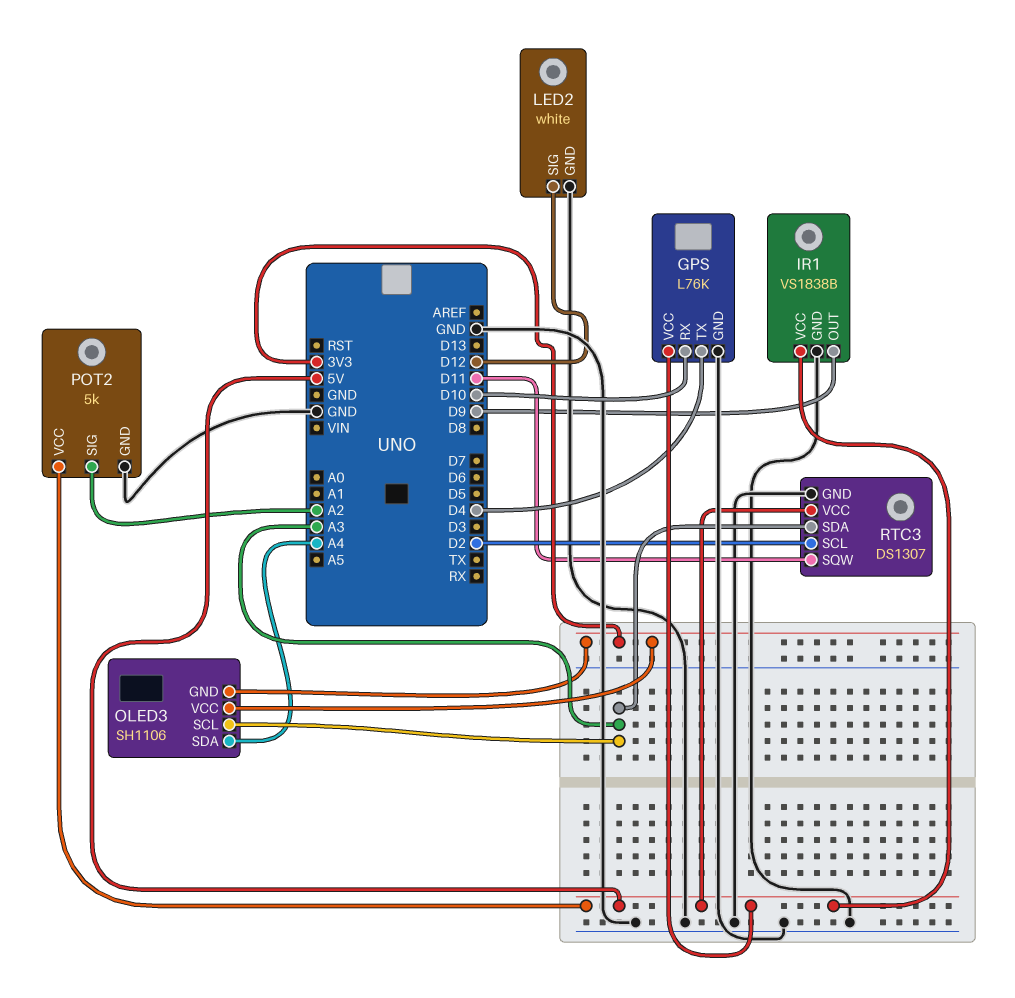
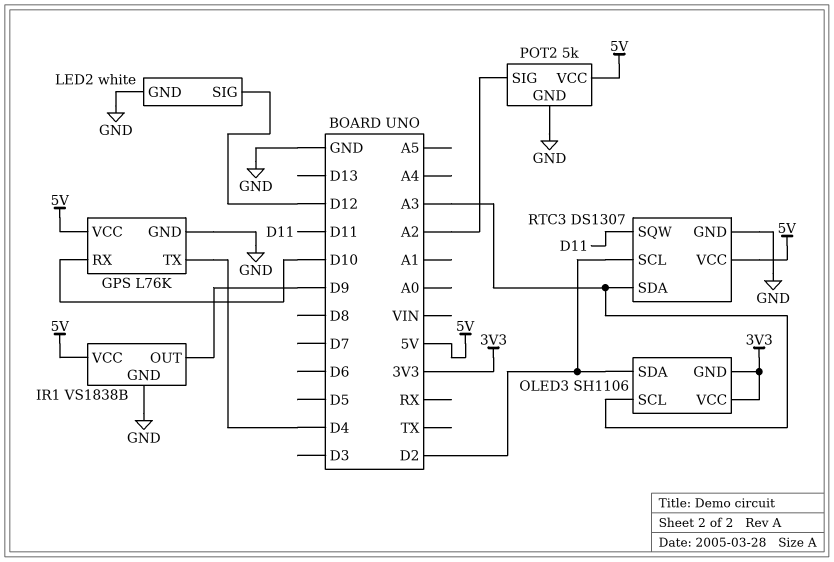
OLED3 pin SDA: A4 -> D2

